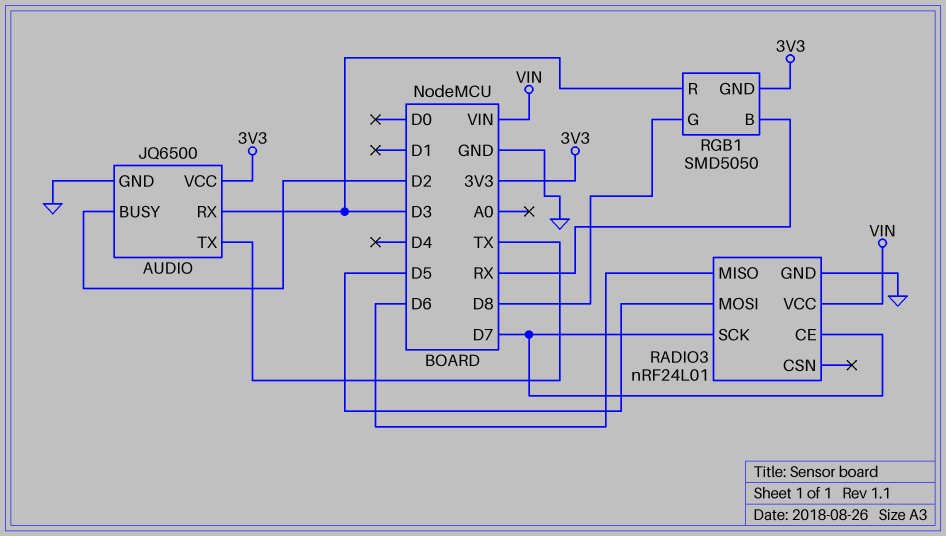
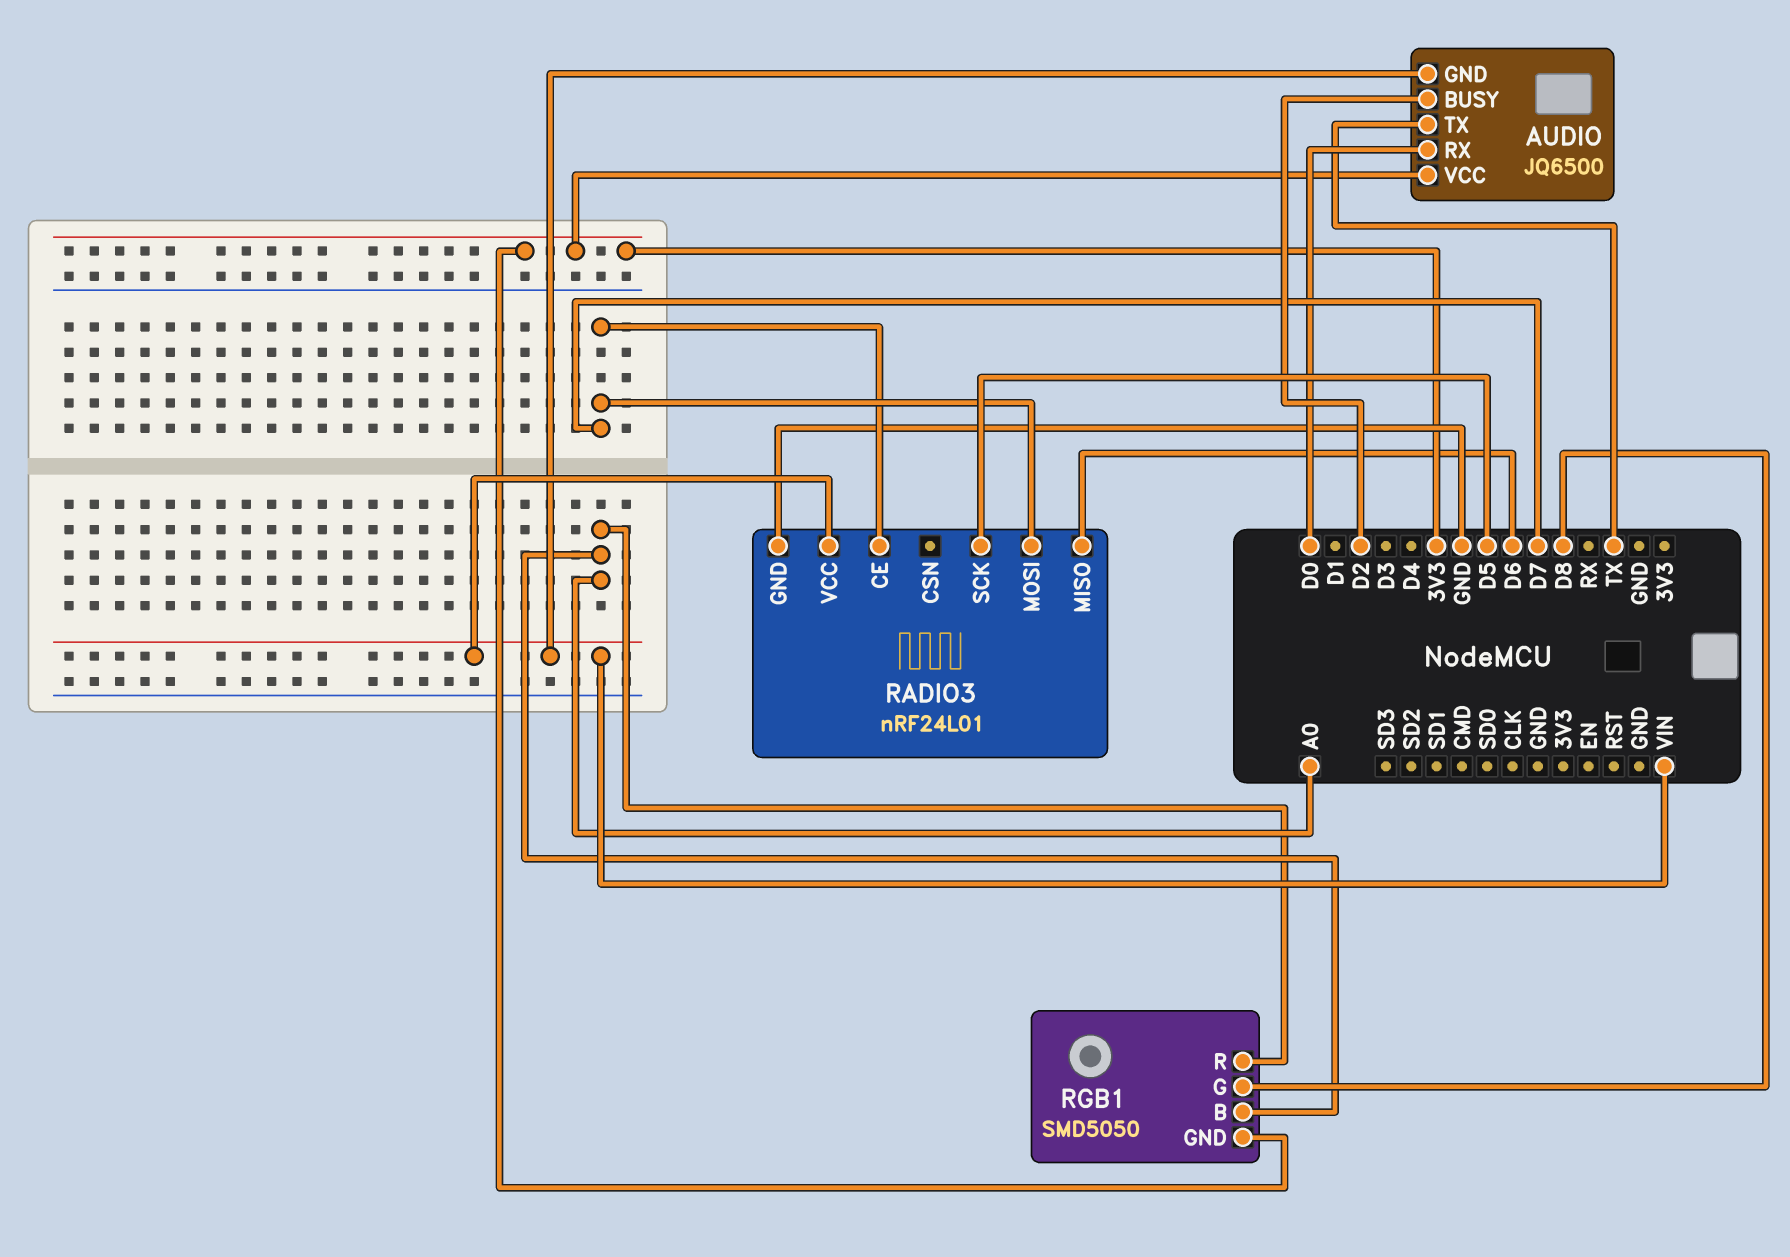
AUDIO pin GND: GND -> VIN
AUDIO pin RX: D3 -> D0
RADIO3 pin MOSI: D5 -> D7
RADIO3 pin SCK: D7 -> D5
RGB1 pin B: RX -> A0
RGB1 pin R: D3 -> A0

